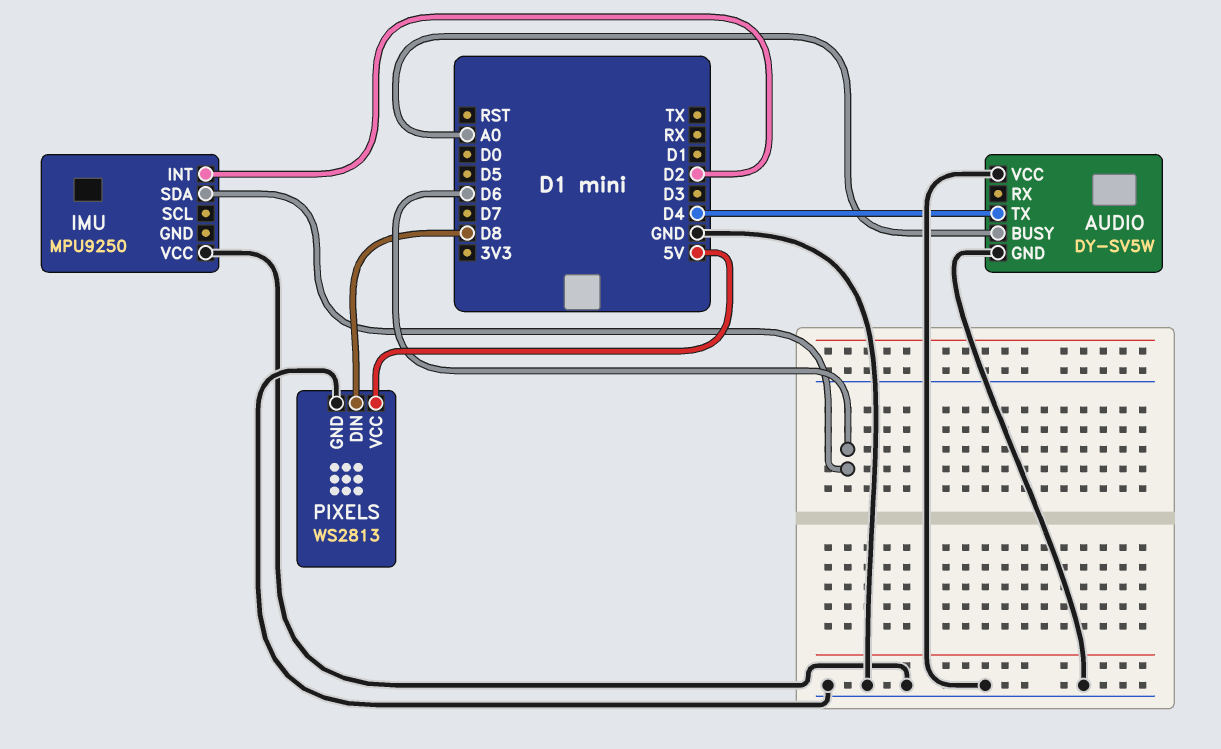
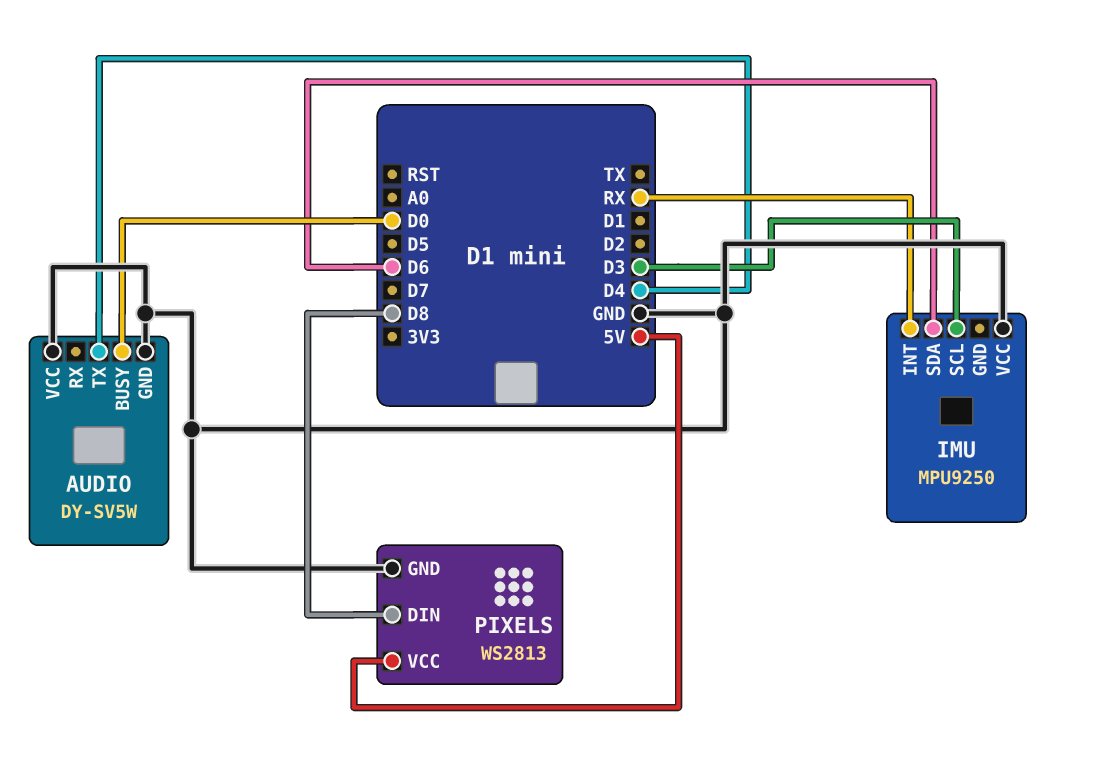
AUDIO pin BUSY: A0 -> D0
IMU pin INT: D2 -> RX
IMU pin SCL: none -> D3

